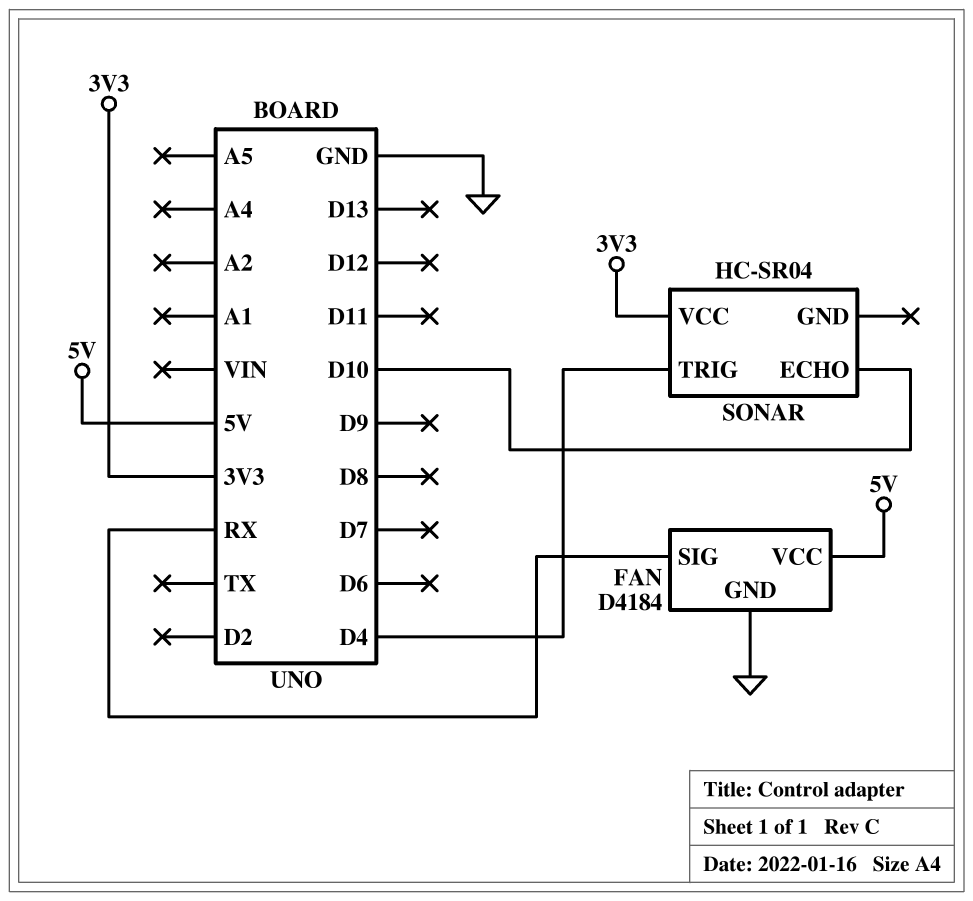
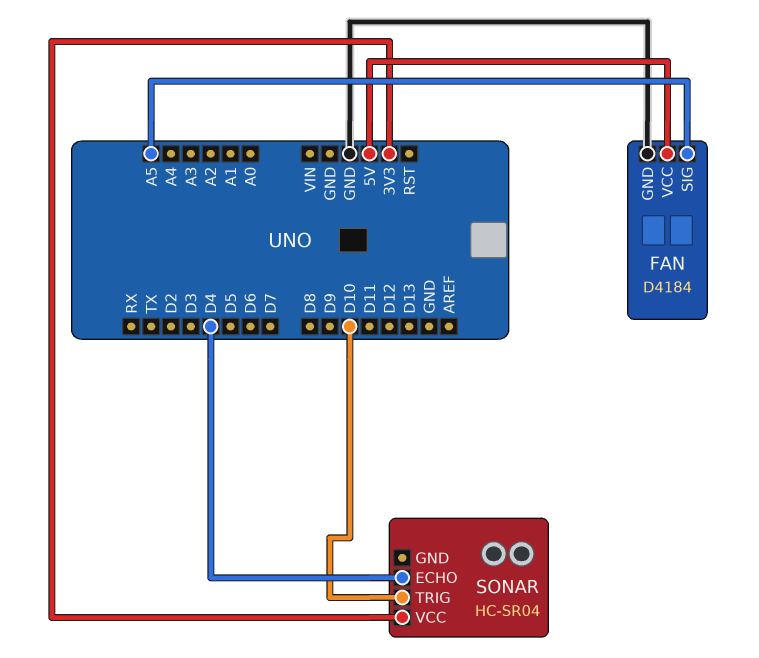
FAN pin SIG: RX -> A5
SONAR pin ECHO: D10 -> D4
SONAR pin TRIG: D4 -> D10

